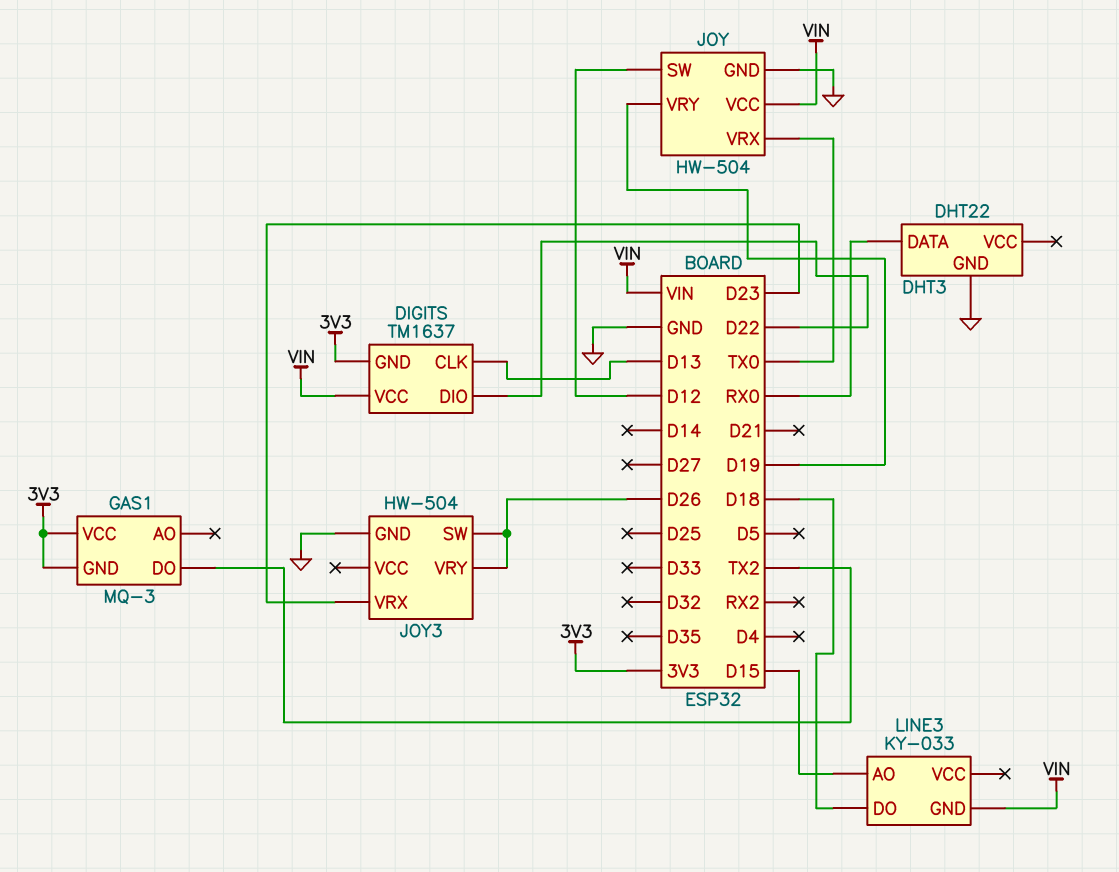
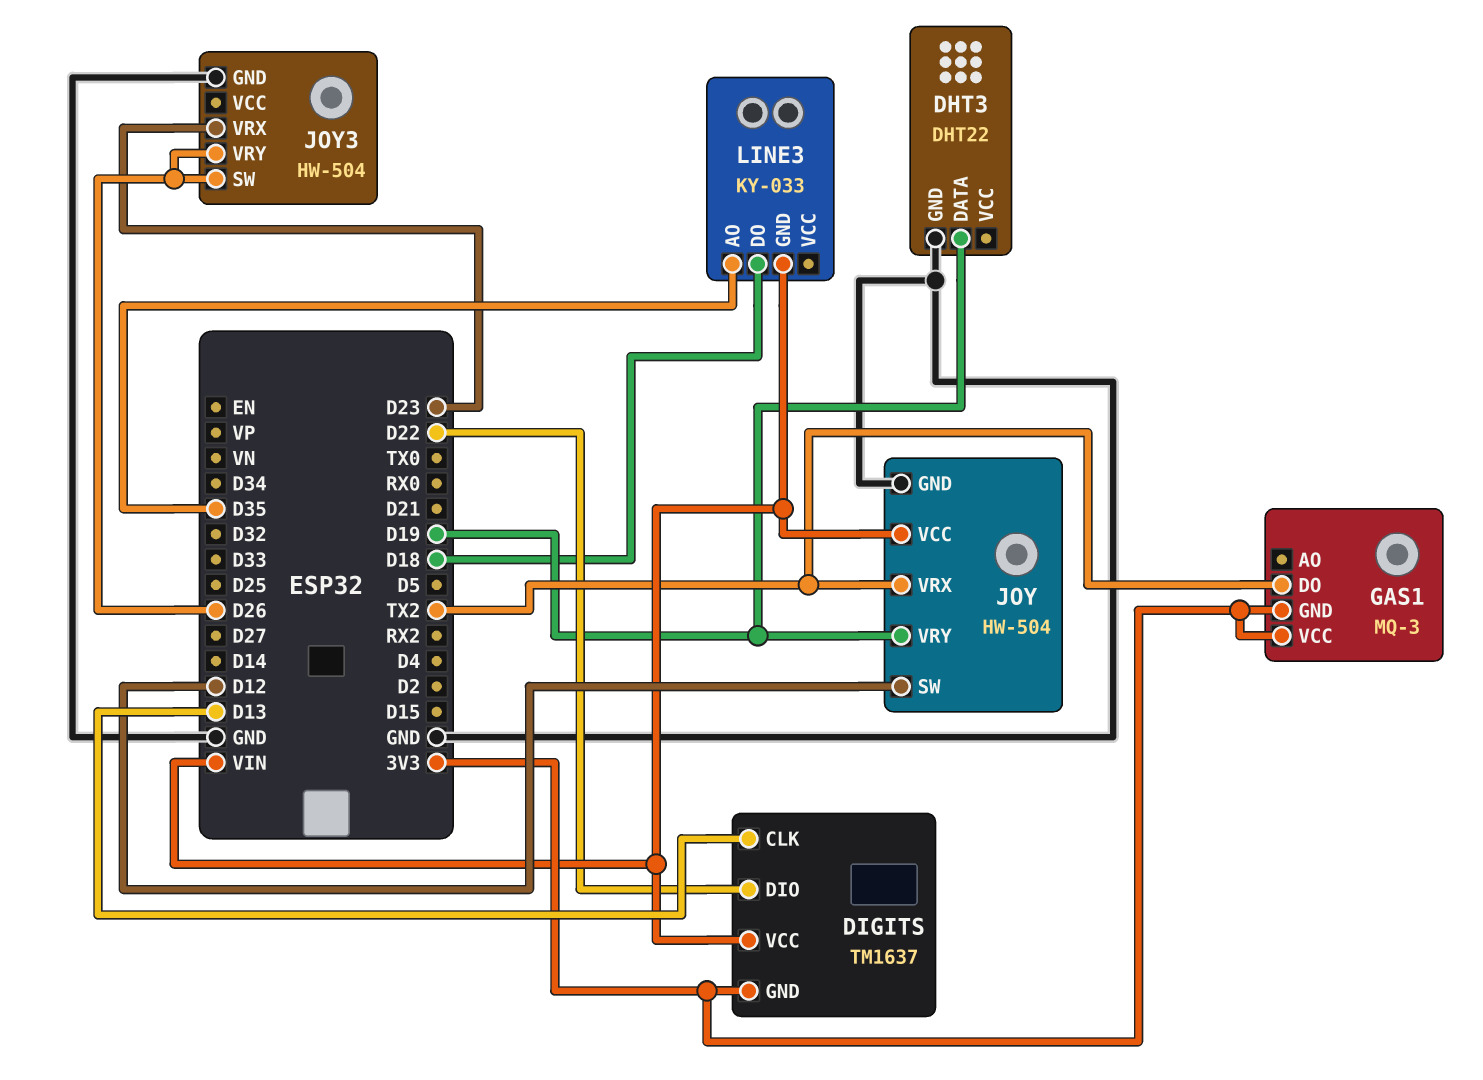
DHT3 pin DATA: RX0 -> D19
JOY pin VRX: TX0 -> TX2
LINE3 pin AO: D15 -> D35

